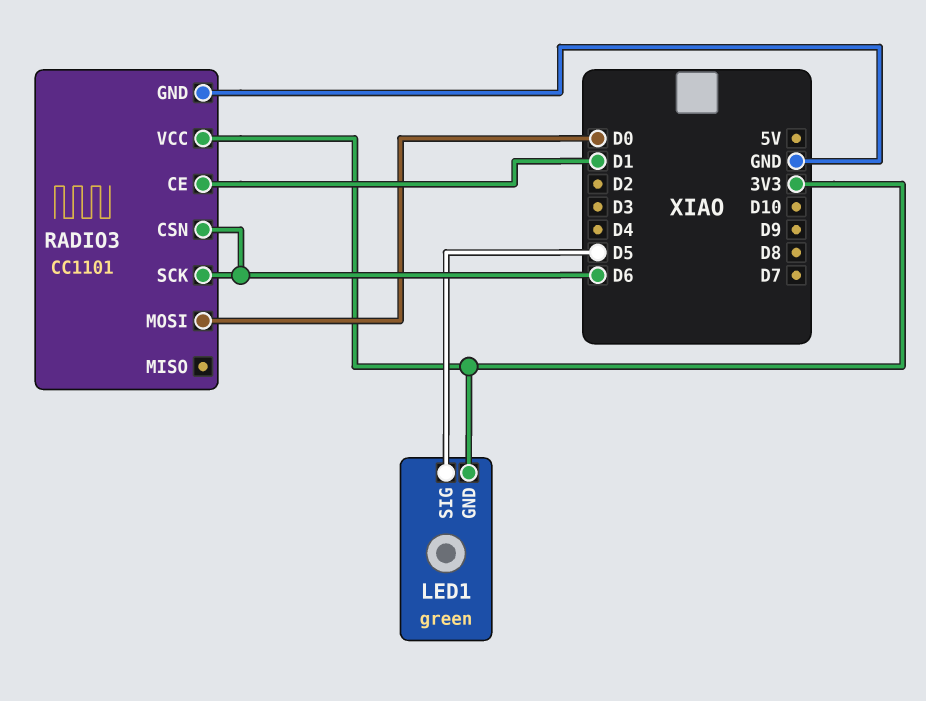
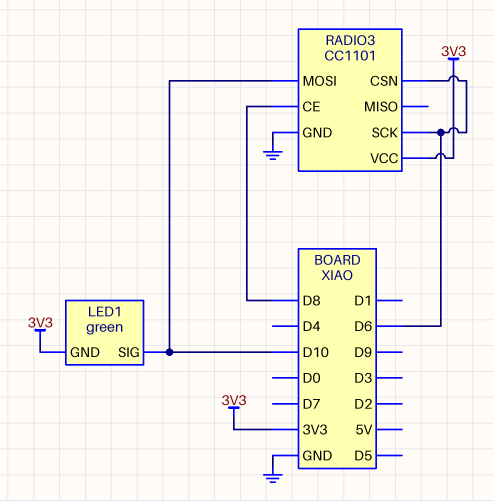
LED1 pin SIG: D5 -> D10
RADIO3 pin CE: D1 -> D8
RADIO3 pin MOSI: D0 -> D10

